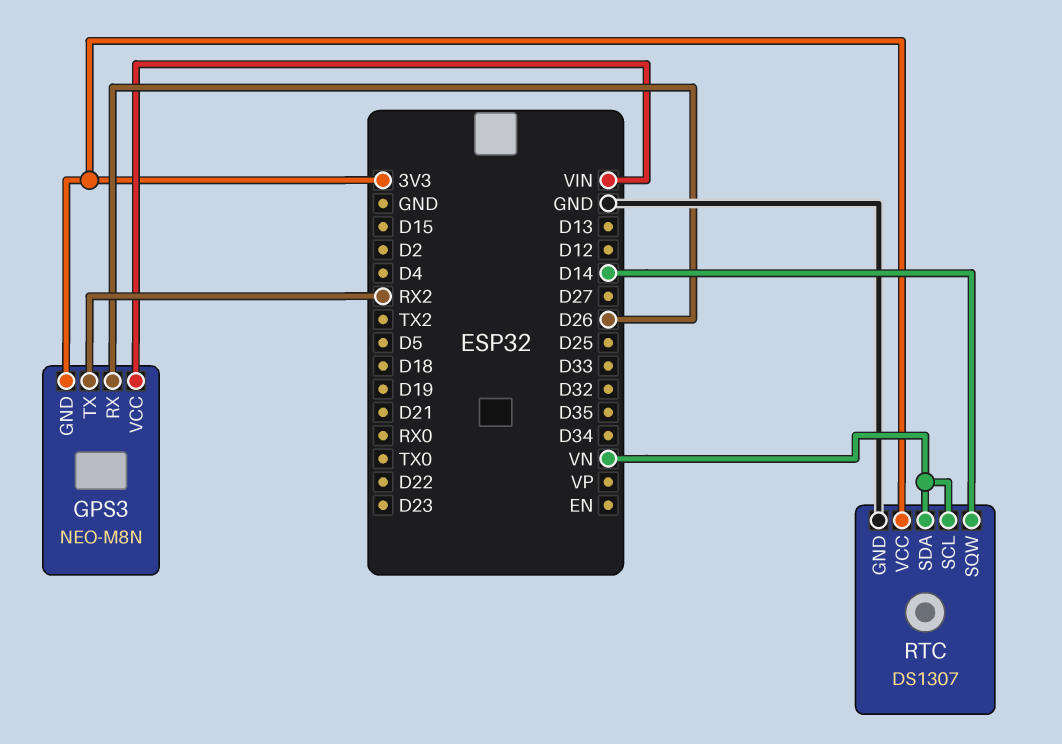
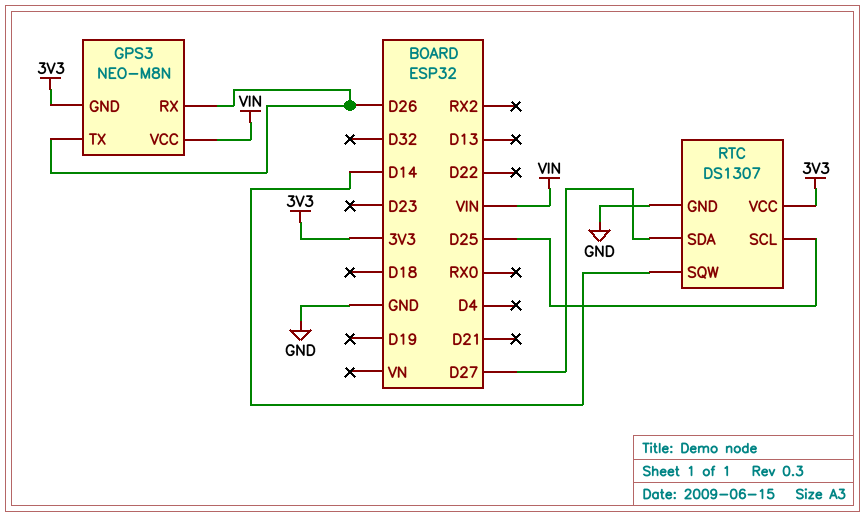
GPS3 pin TX: RX2 -> D26
RTC pin SCL: VN -> D25
RTC pin SDA: VN -> D27

